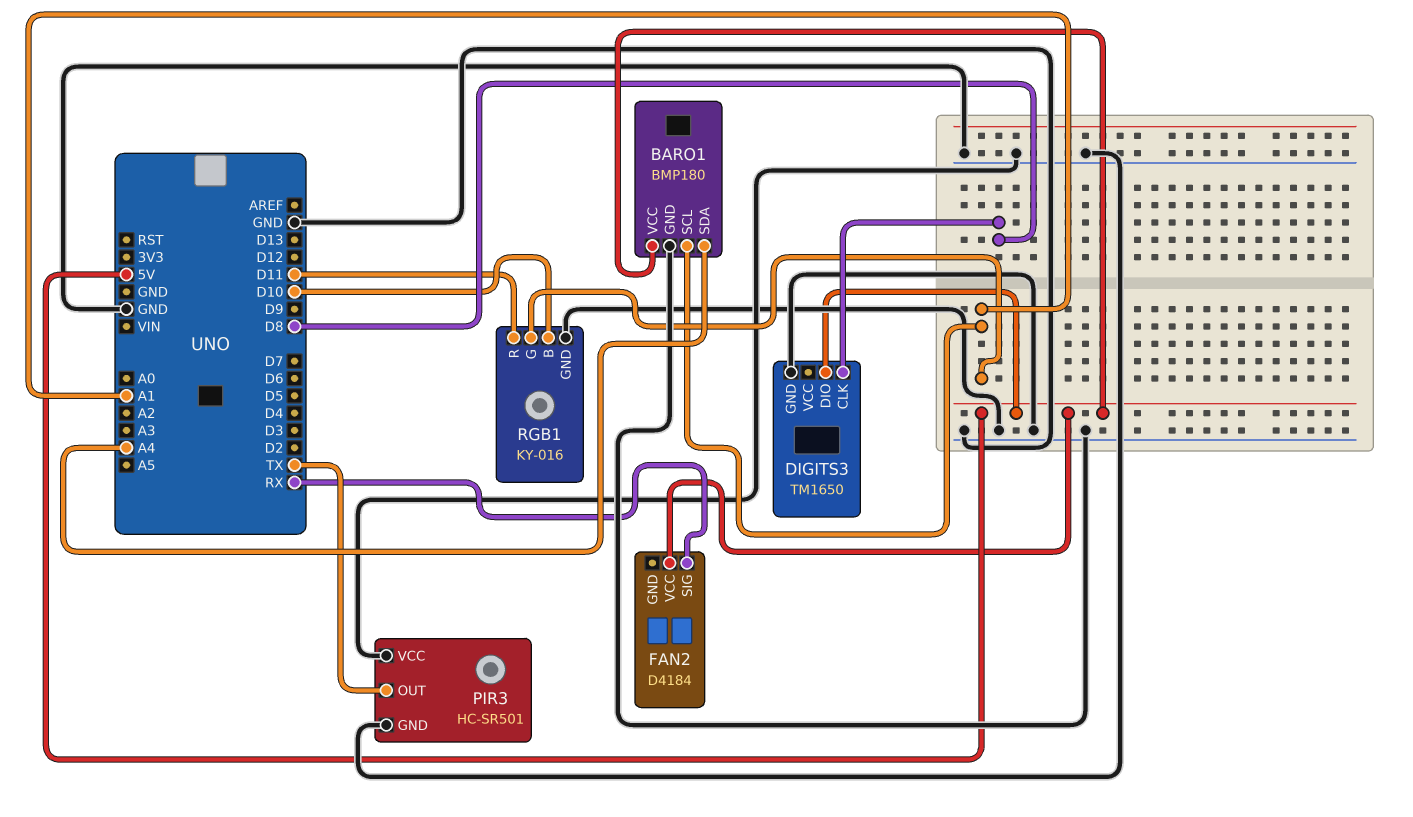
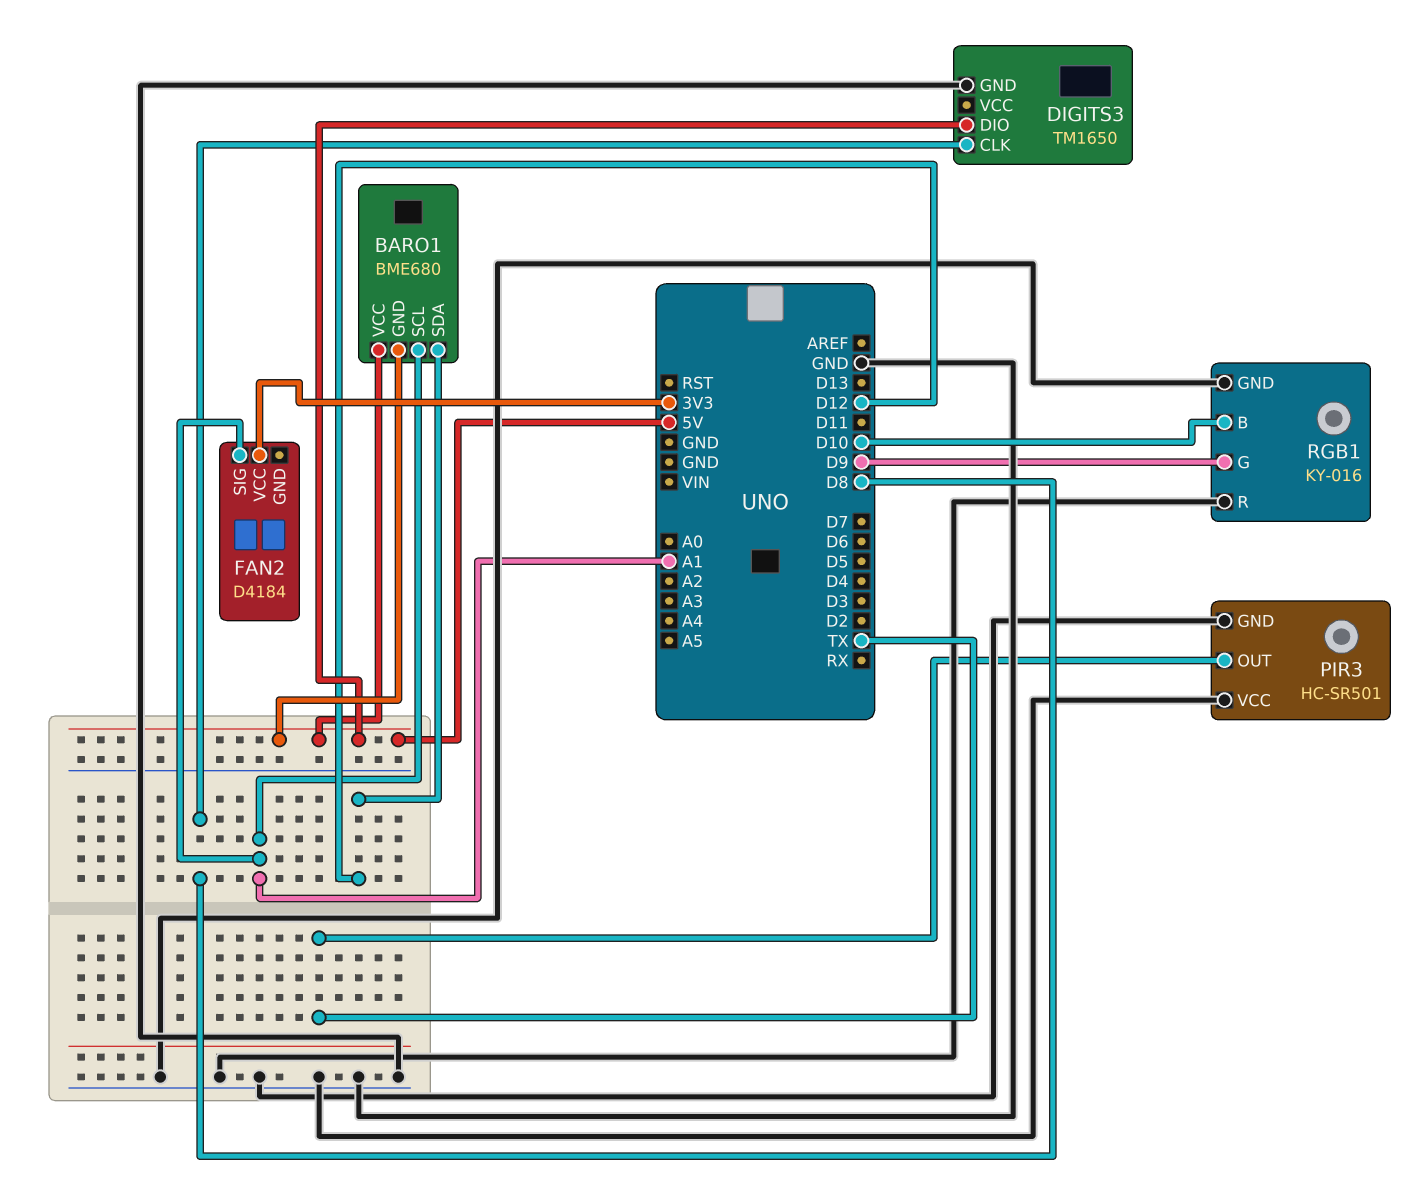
BARO1: BMP180 -> BME680
BARO1 pin GND: GND -> 5V
BARO1 pin SDA: A4 -> D12
FAN2 pin SIG: RX -> A1
FAN2 pin VCC: 5V -> 3V3
RGB1 pin G: A1 -> D9
RGB1 pin R: D11 -> GND

